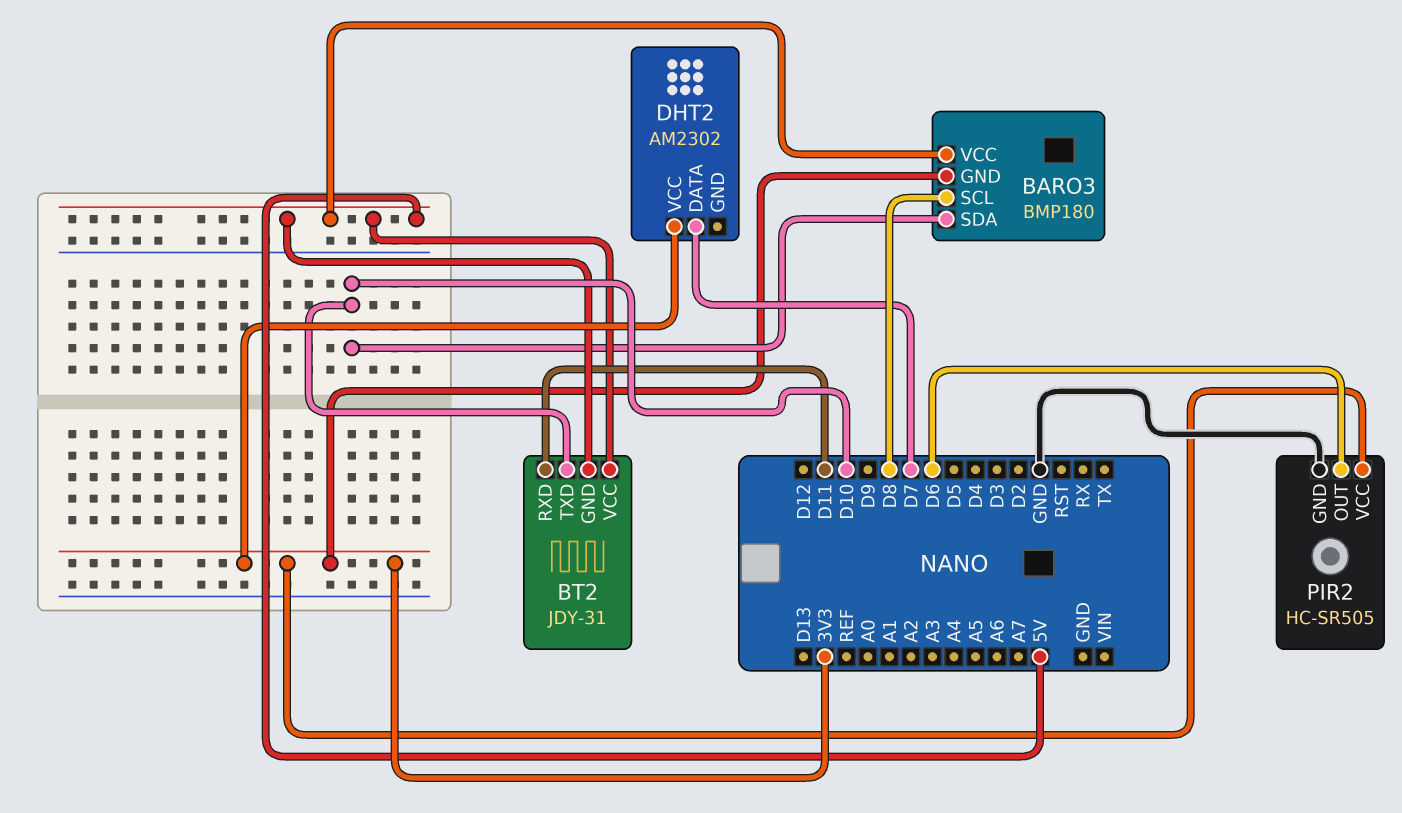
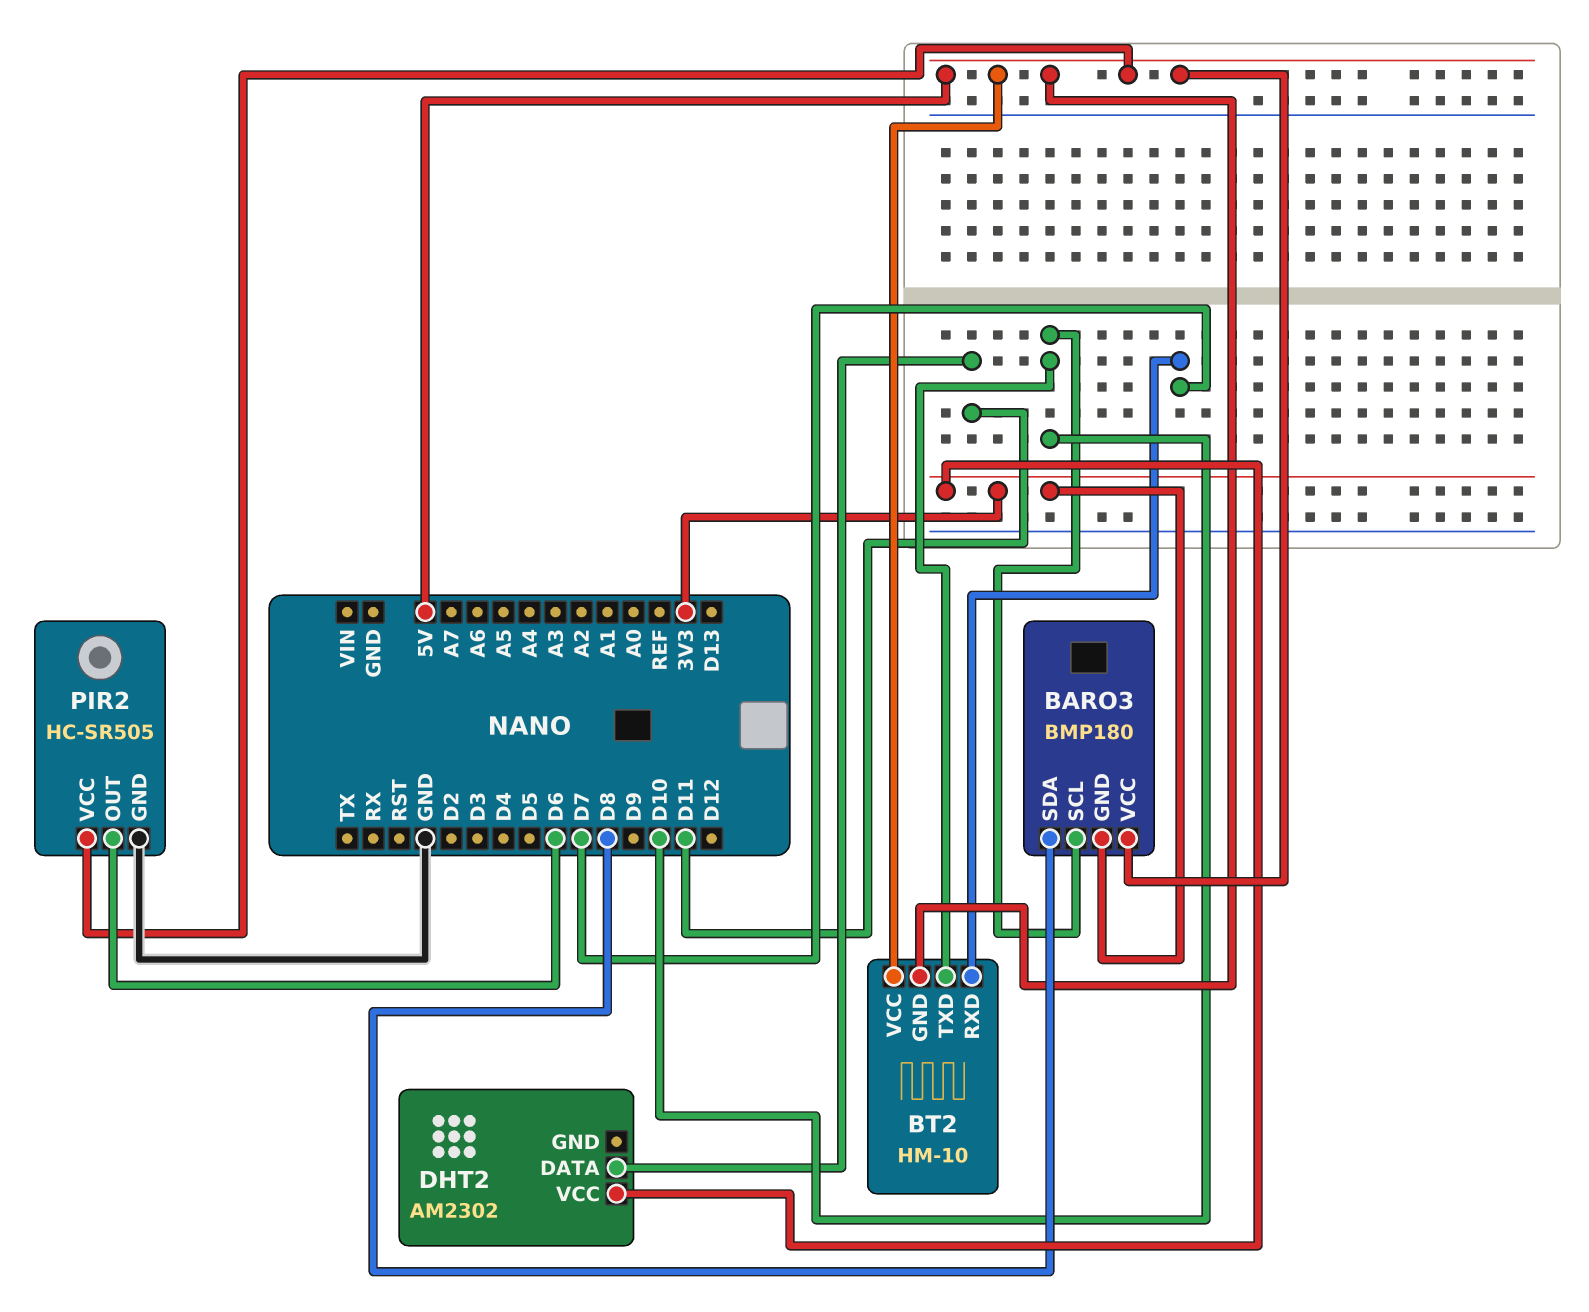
BARO3 pin SCL: D8 -> D10
BARO3 pin SDA: D10 -> D8
BT2: JDY-31 -> HM-10
BT2 pin RXD: D11 -> D7
DHT2 pin DATA: D7 -> D11
PIR2 pin VCC: 3V3 -> 5V

